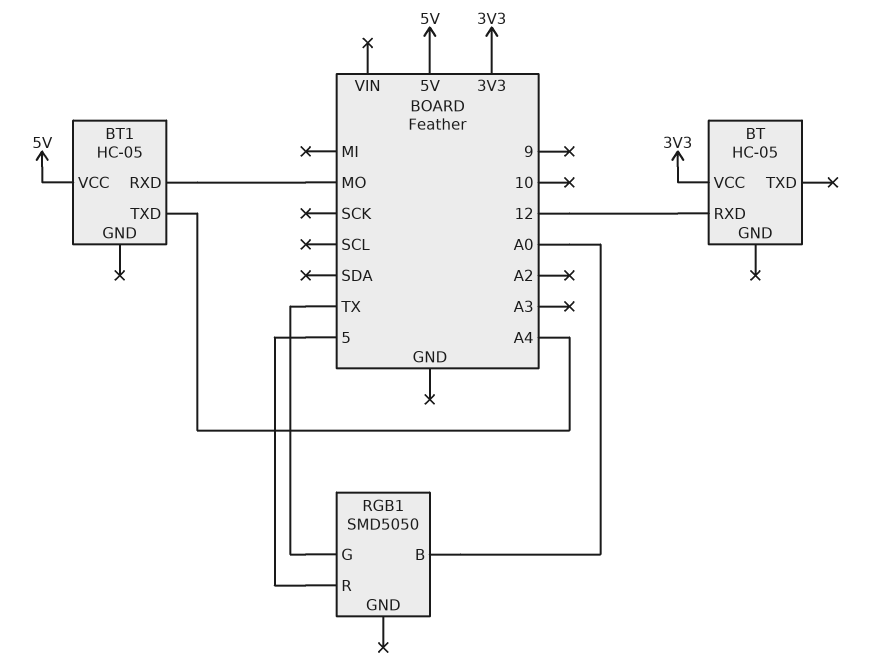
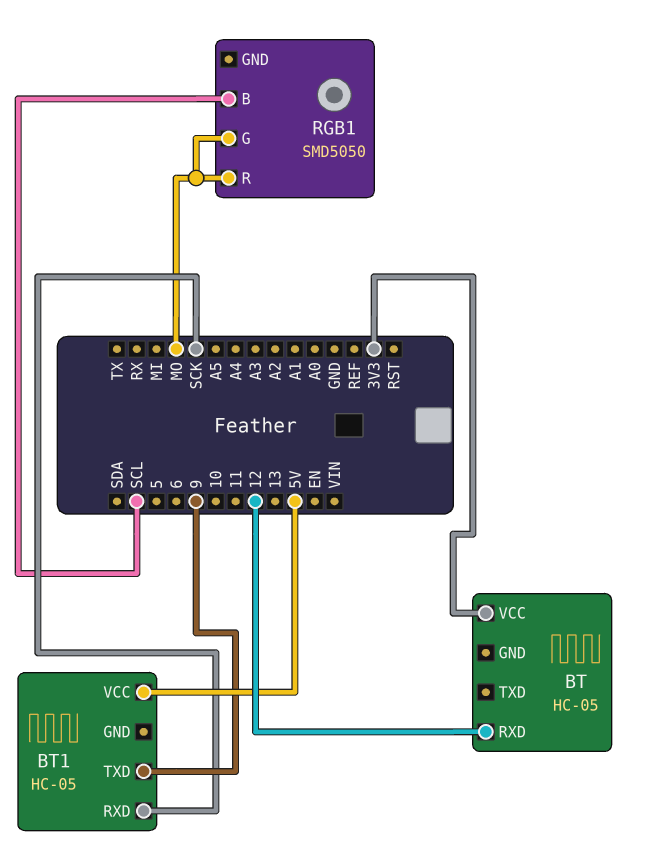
BT1 pin RXD: MO -> SCK
BT1 pin TXD: A4 -> 9
RGB1 pin B: A0 -> SCL
RGB1 pin G: TX -> MO
RGB1 pin R: 5 -> MO

